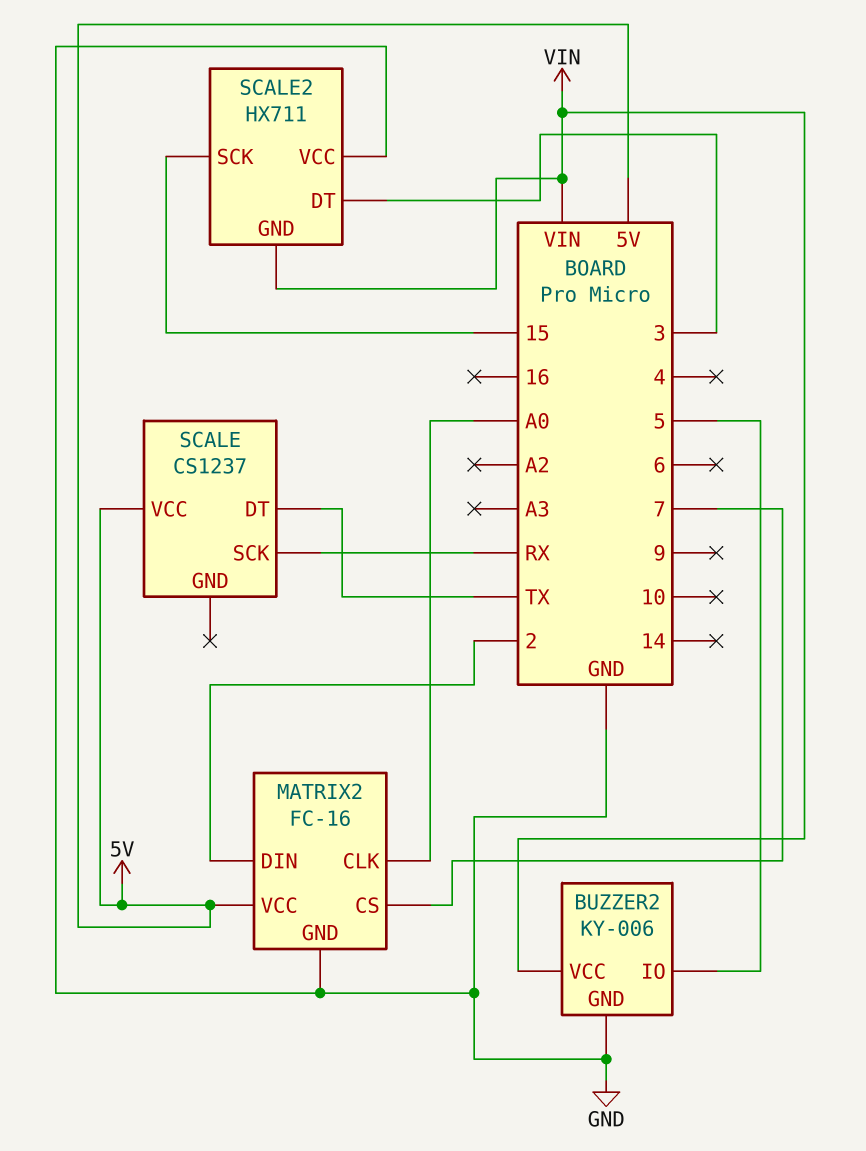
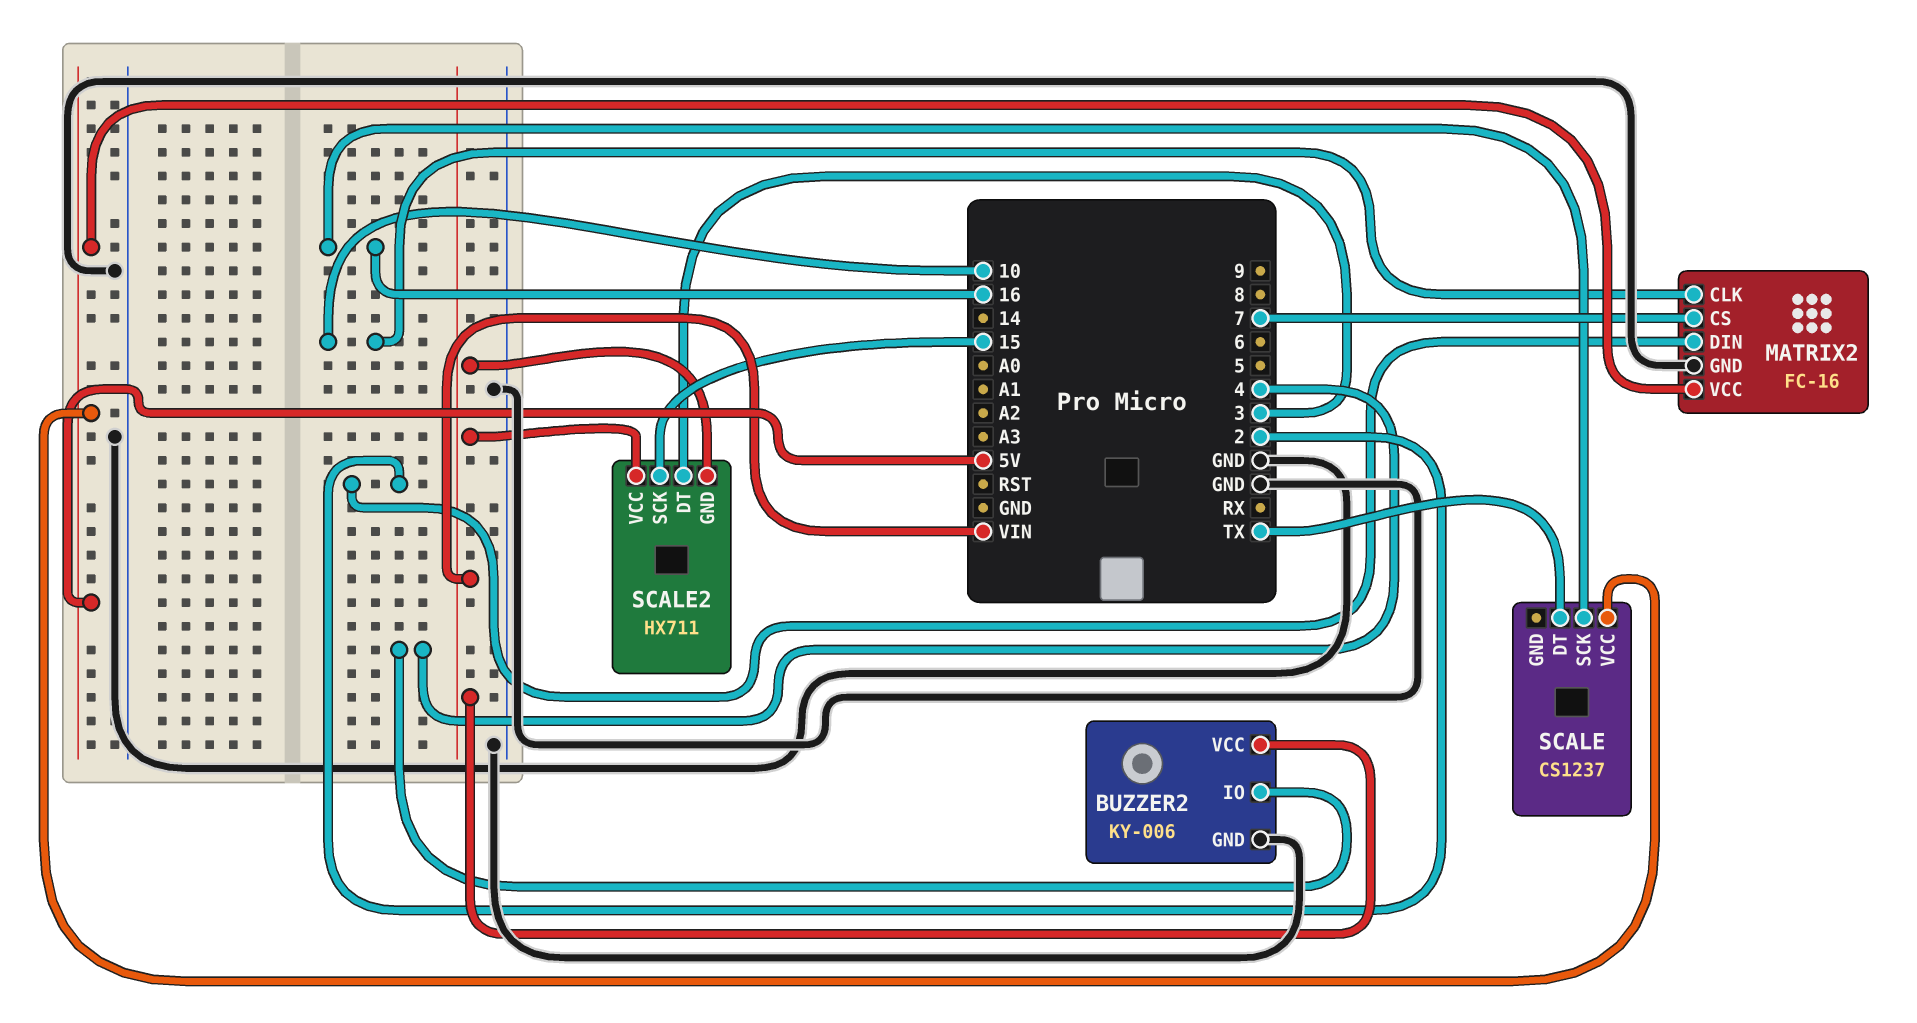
BUZZER2 pin IO: 5 -> 4
MATRIX2 pin CLK: A0 -> 10
SCALE pin SCK: RX -> 16
SCALE2 pin VCC: GND -> VIN

